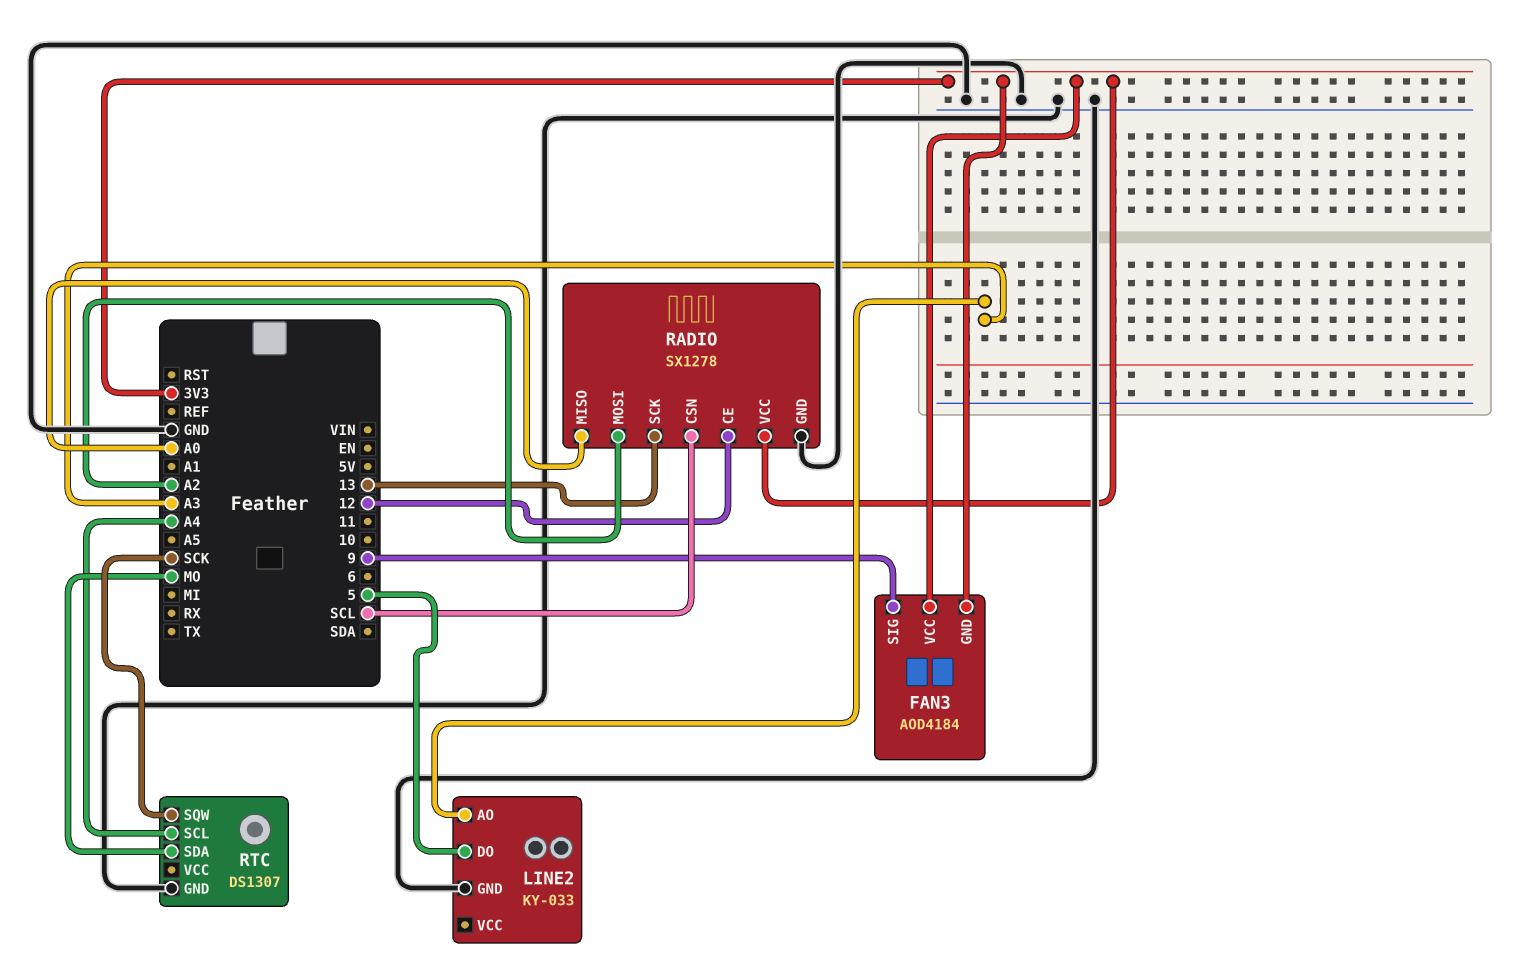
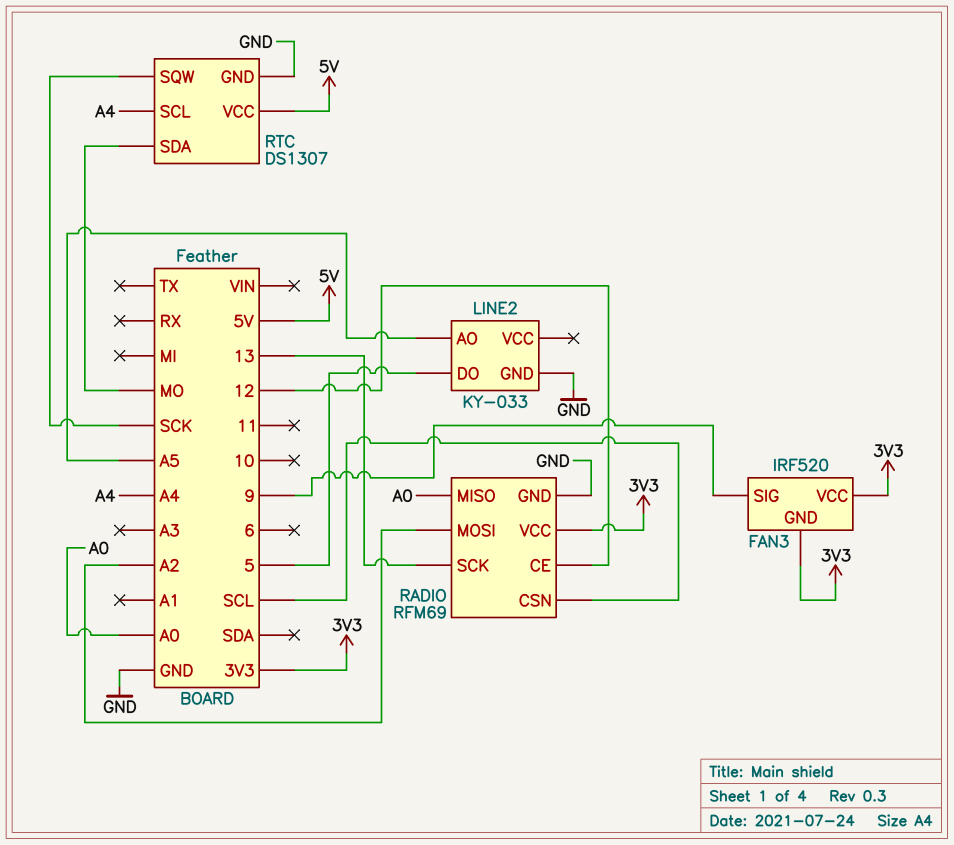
FAN3: AOD4184 -> IRF520
LINE2 pin AO: A3 -> A5
RADIO: SX1278 -> RFM69
RTC pin VCC: none -> 5V

